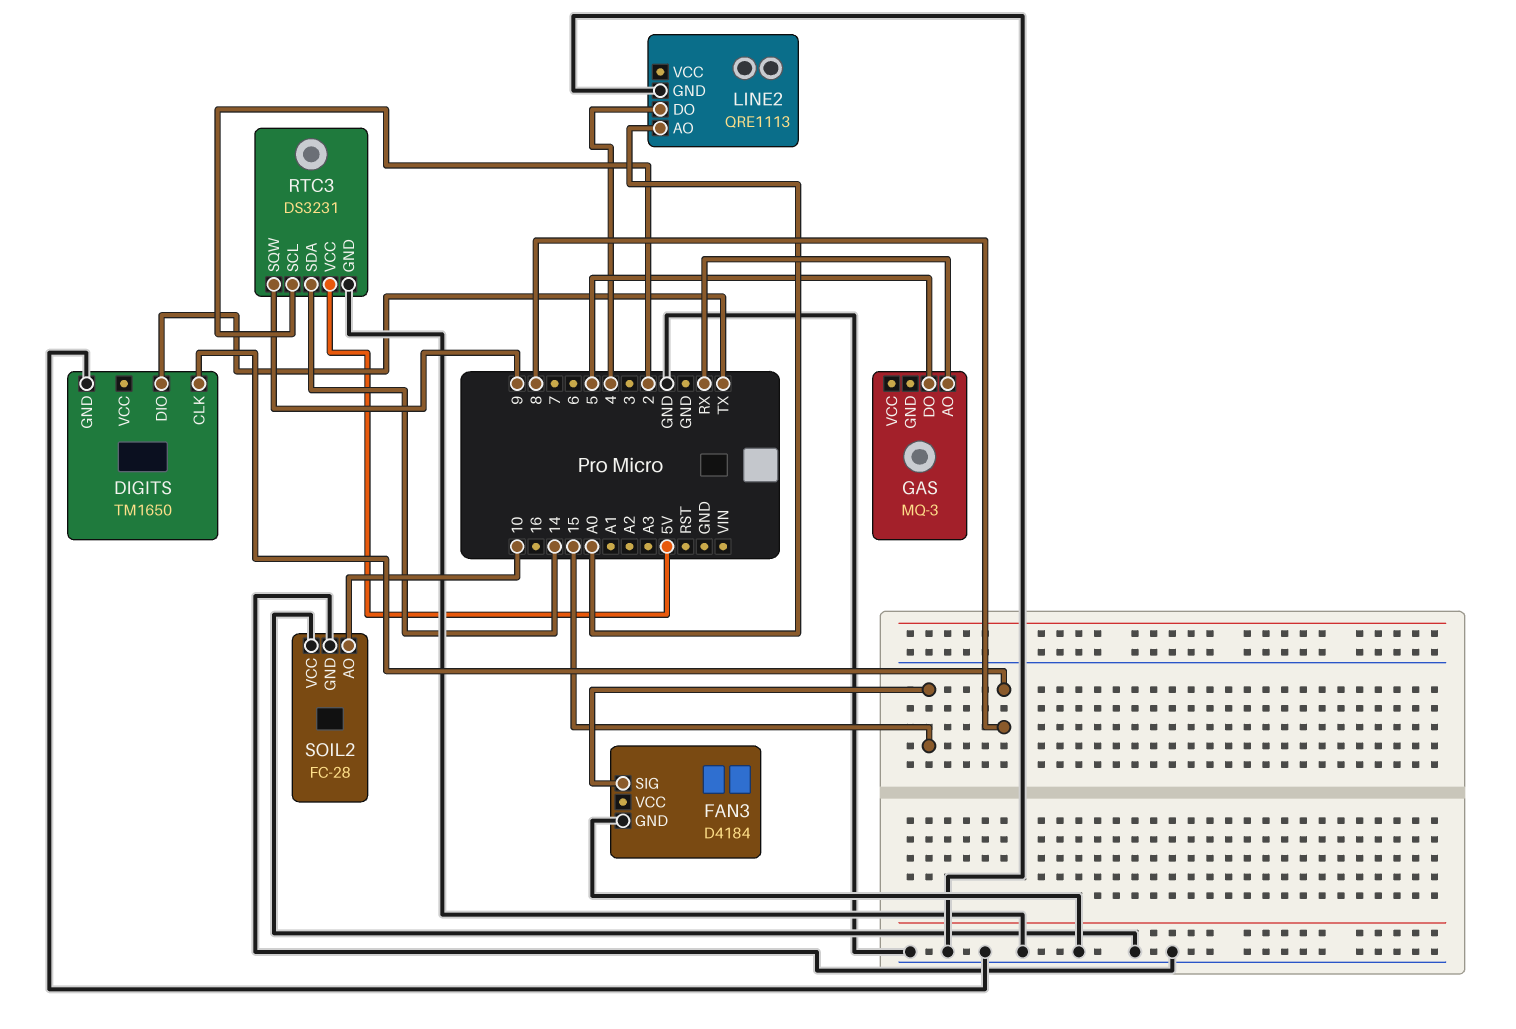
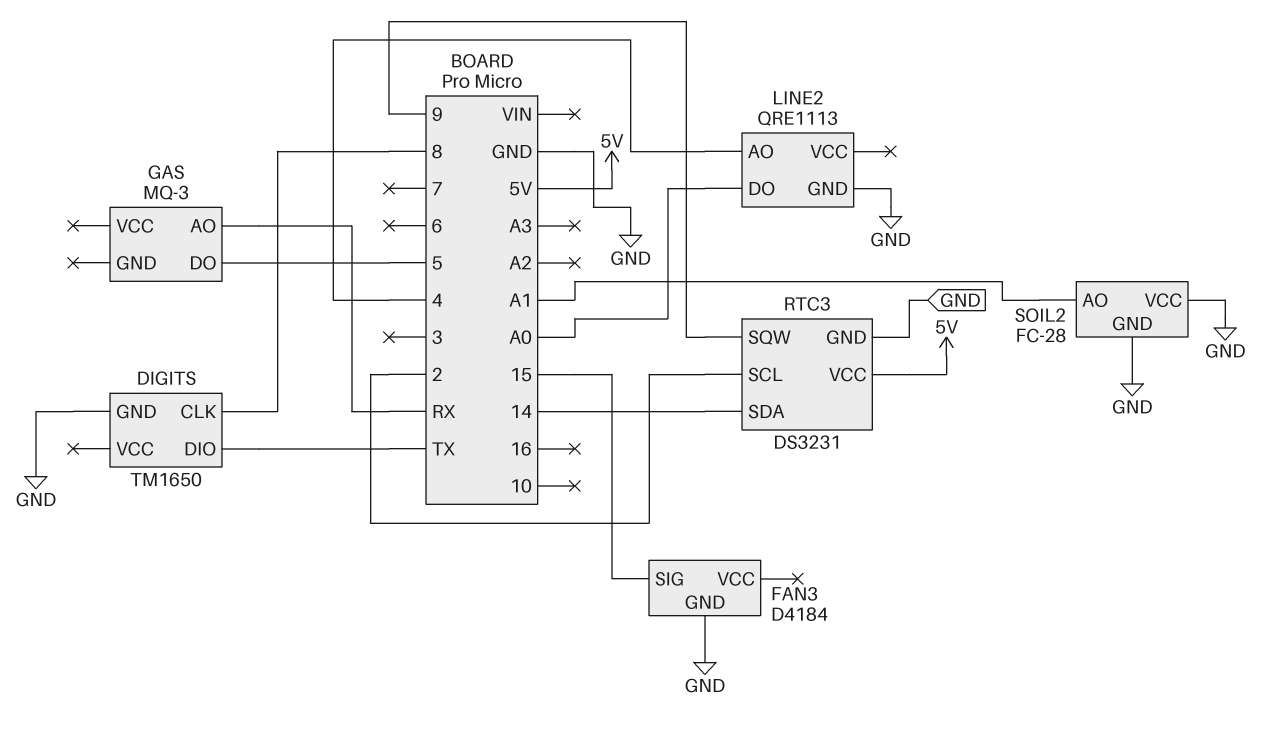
LINE2 pin AO: A0 -> 4
LINE2 pin DO: 4 -> A0
SOIL2 pin AO: 10 -> A1

